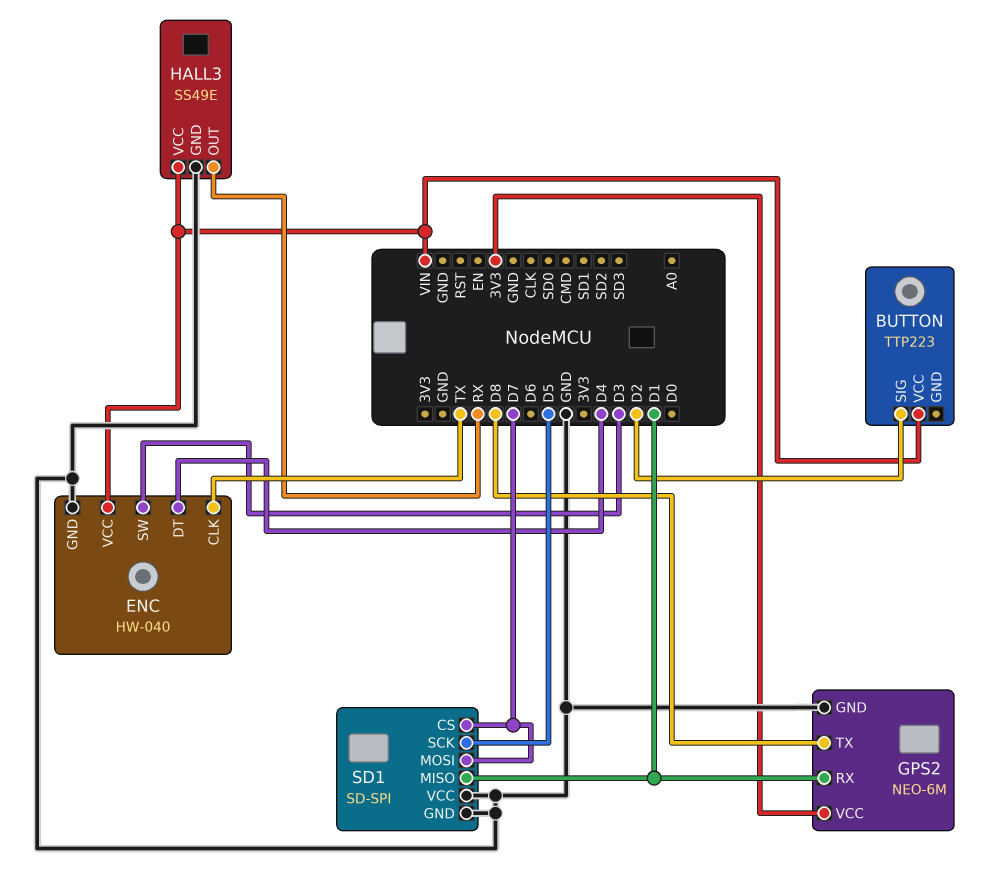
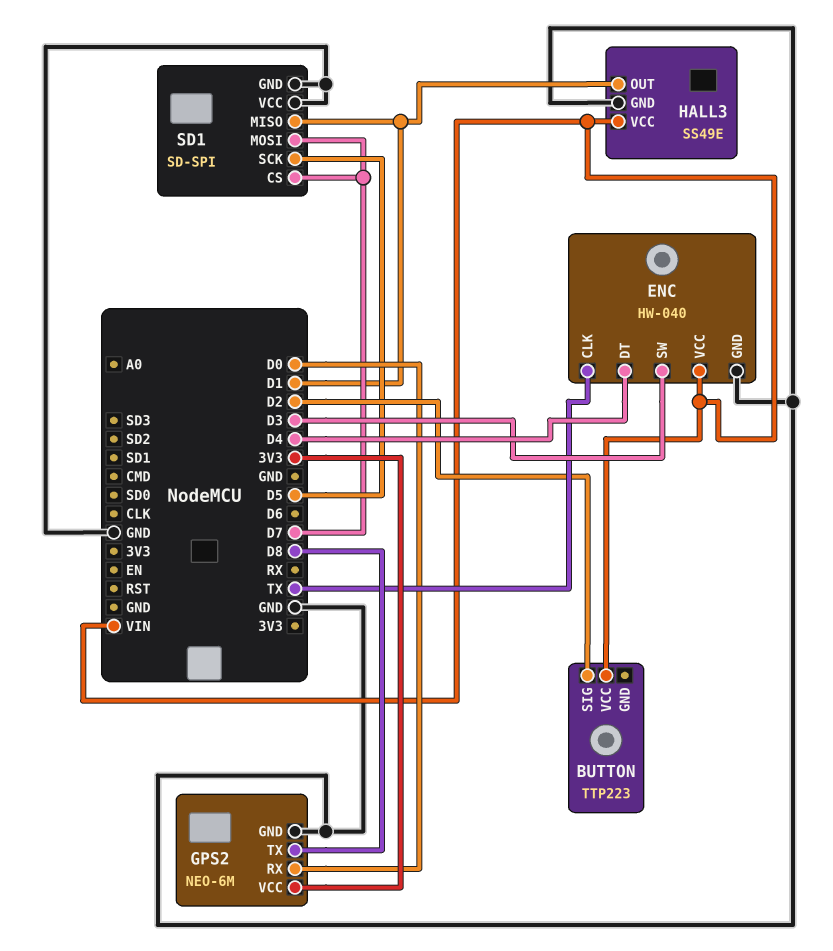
GPS2 pin RX: D1 -> D0
HALL3 pin OUT: RX -> D1

